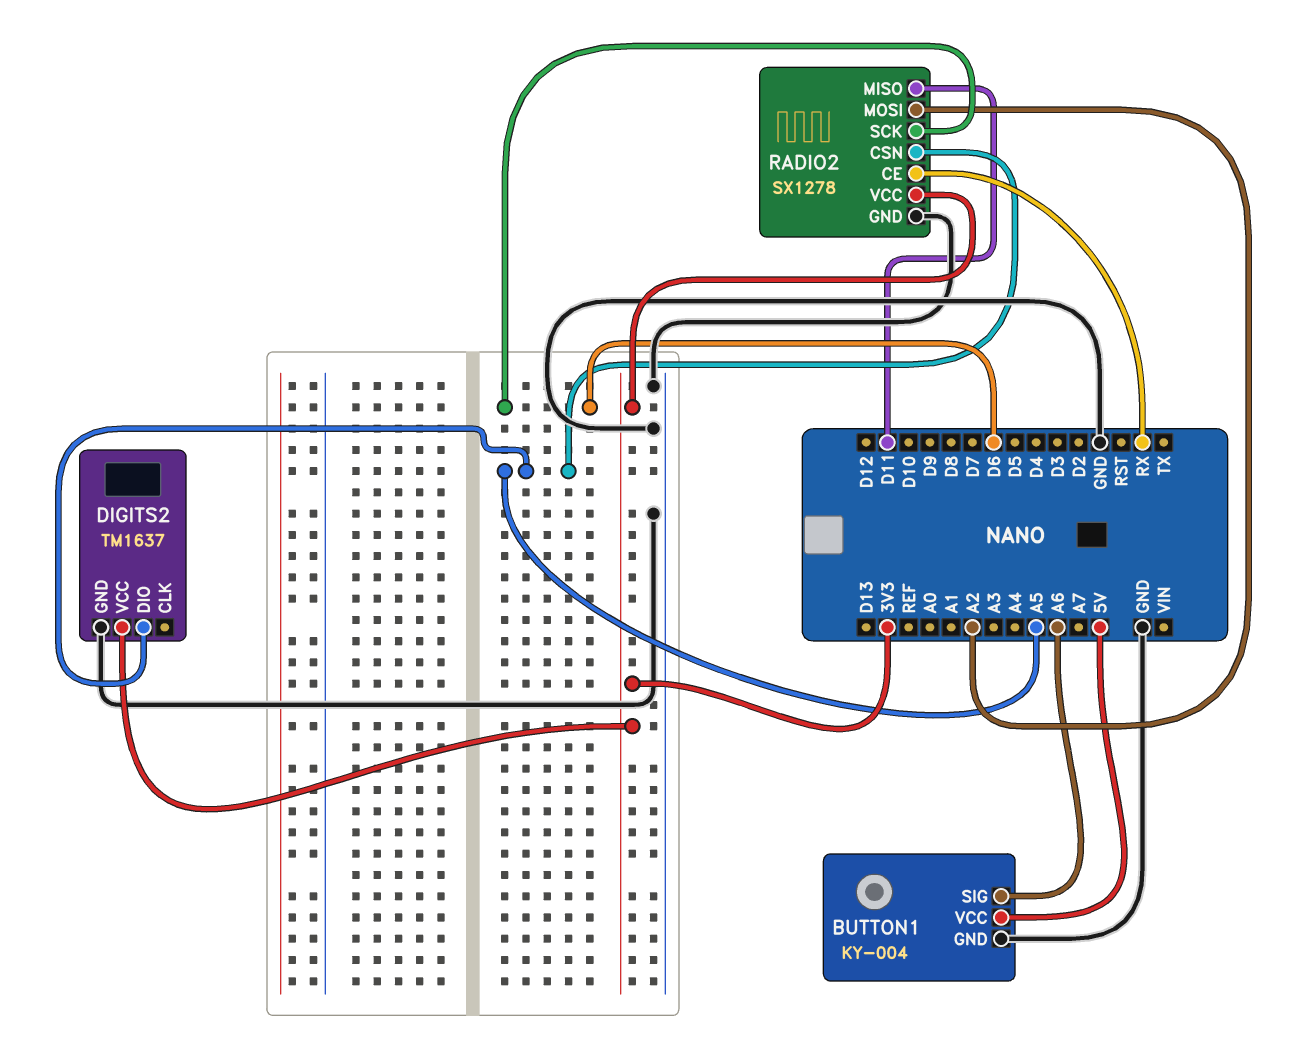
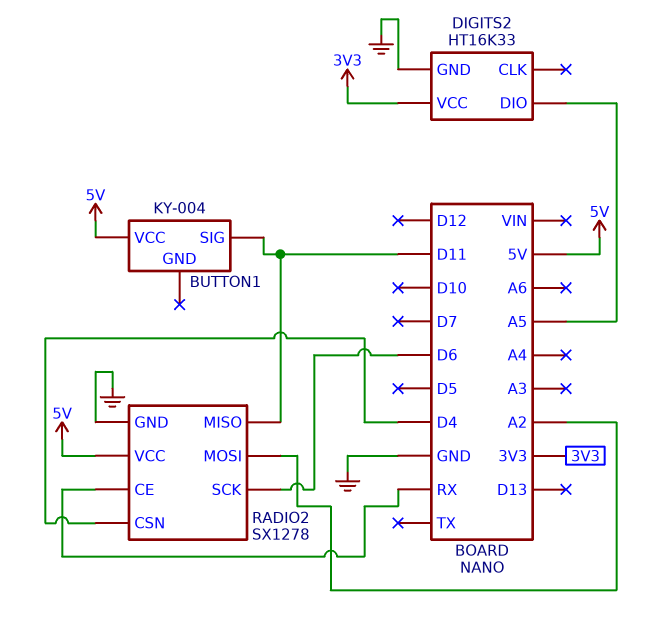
BUTTON1 pin GND: GND -> none
BUTTON1 pin SIG: A6 -> D11
DIGITS2: TM1637 -> HT16K33
RADIO2 pin CSN: A5 -> D4
RADIO2 pin VCC: 3V3 -> 5V

